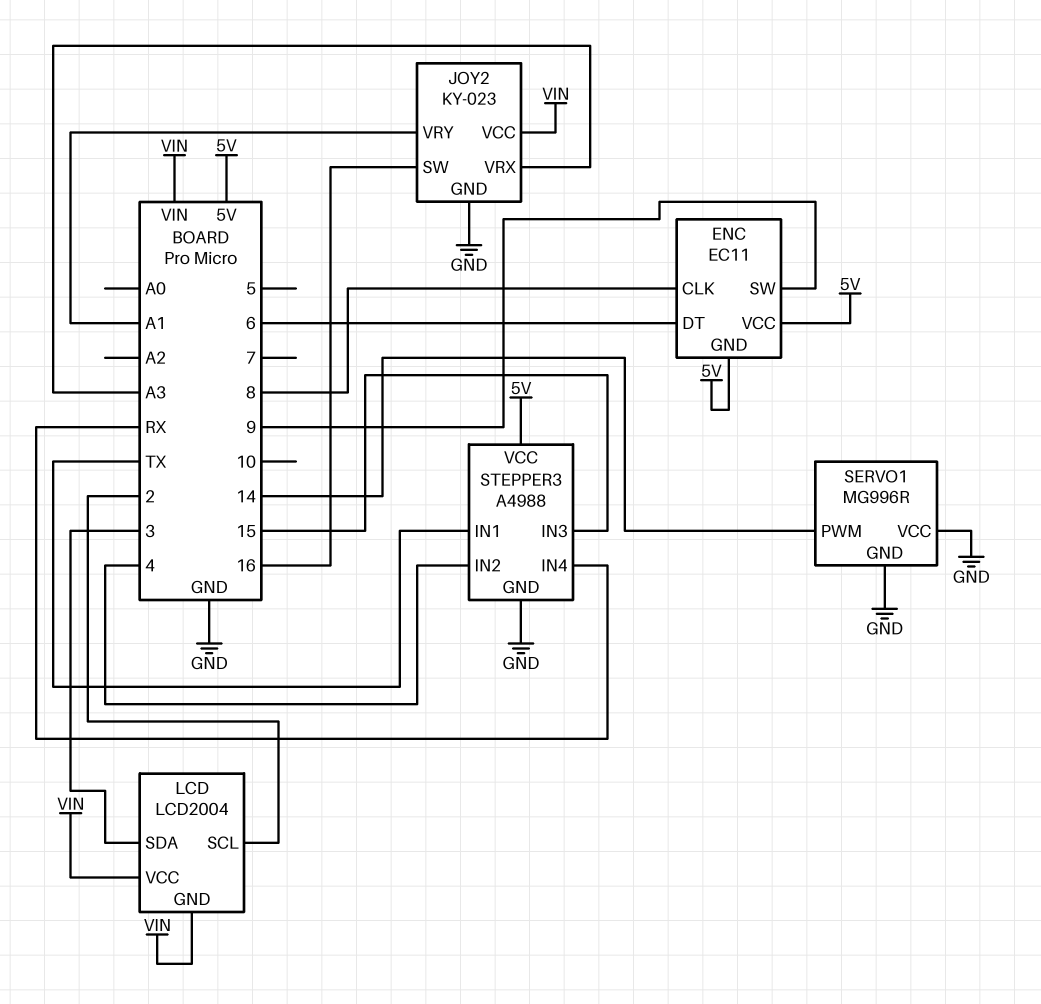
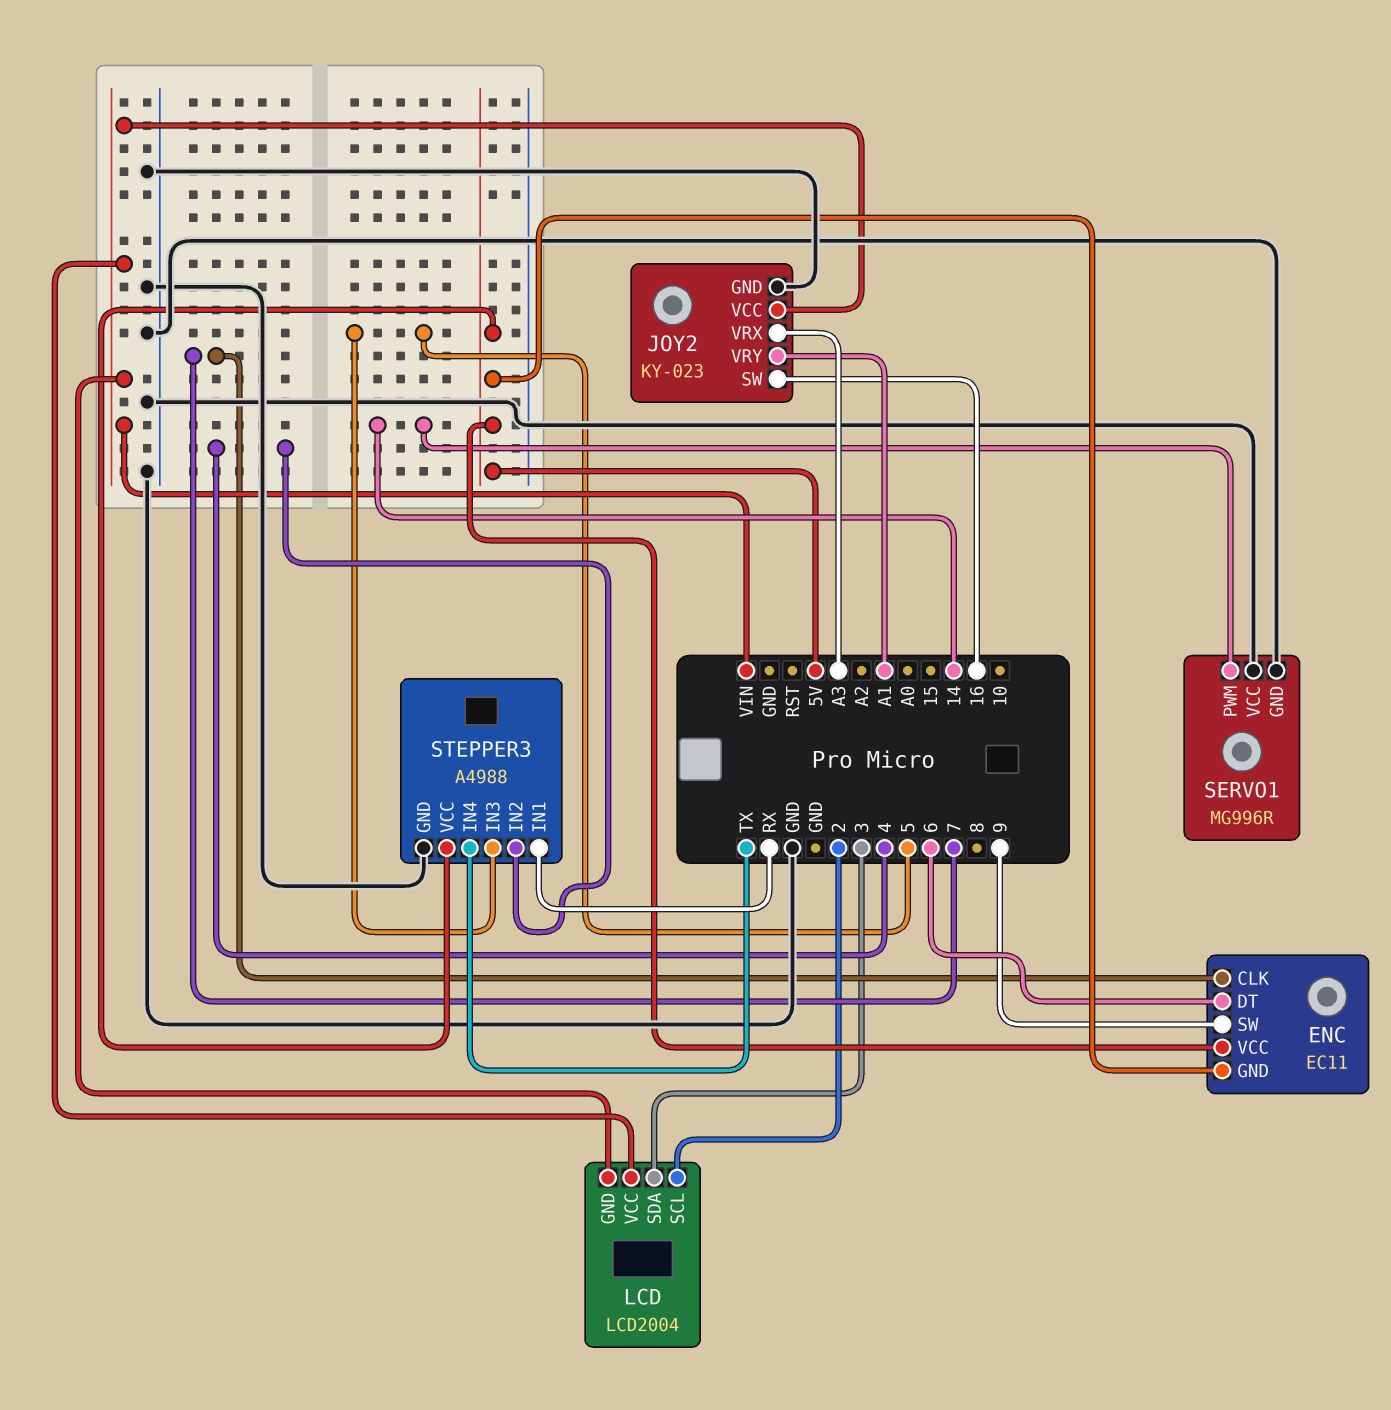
ENC pin CLK: 8 -> 7
STEPPER3 pin IN1: TX -> RX
STEPPER3 pin IN3: 15 -> 5
STEPPER3 pin IN4: RX -> TX

